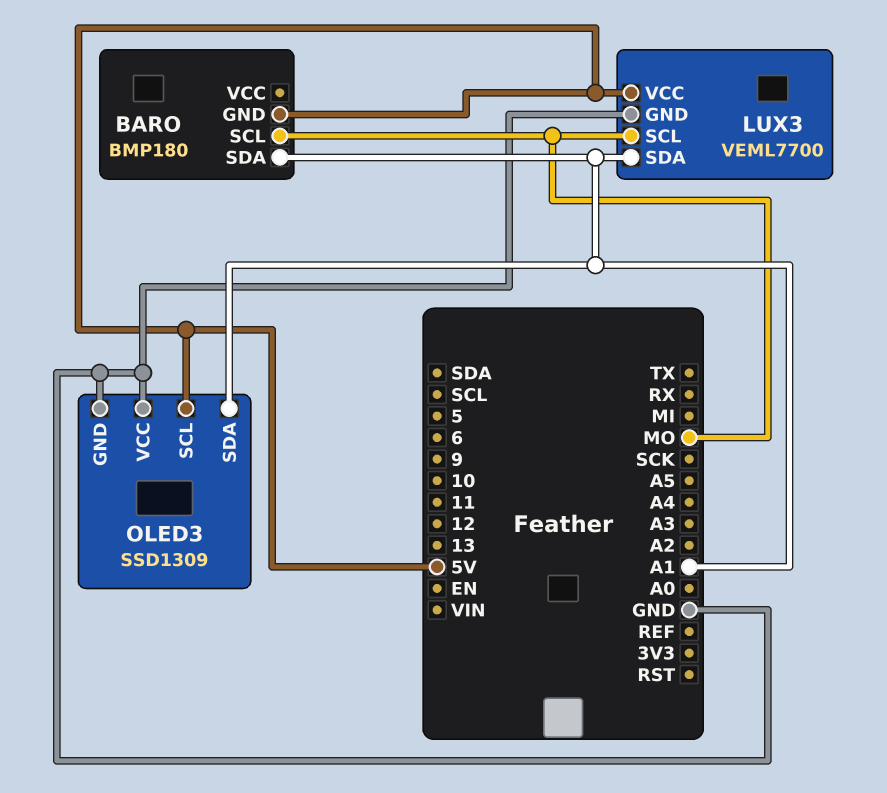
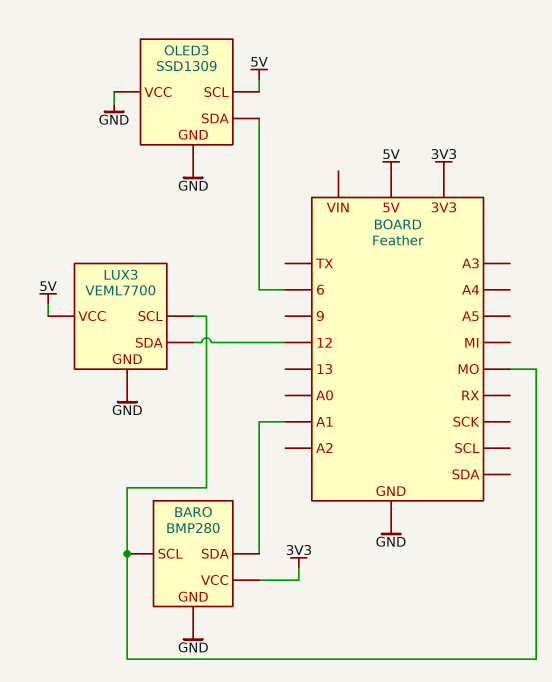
BARO: BMP180 -> BMP280
BARO pin GND: 5V -> GND
BARO pin VCC: none -> 3V3
LUX3 pin SDA: A1 -> 12
OLED3 pin SDA: A1 -> 6

